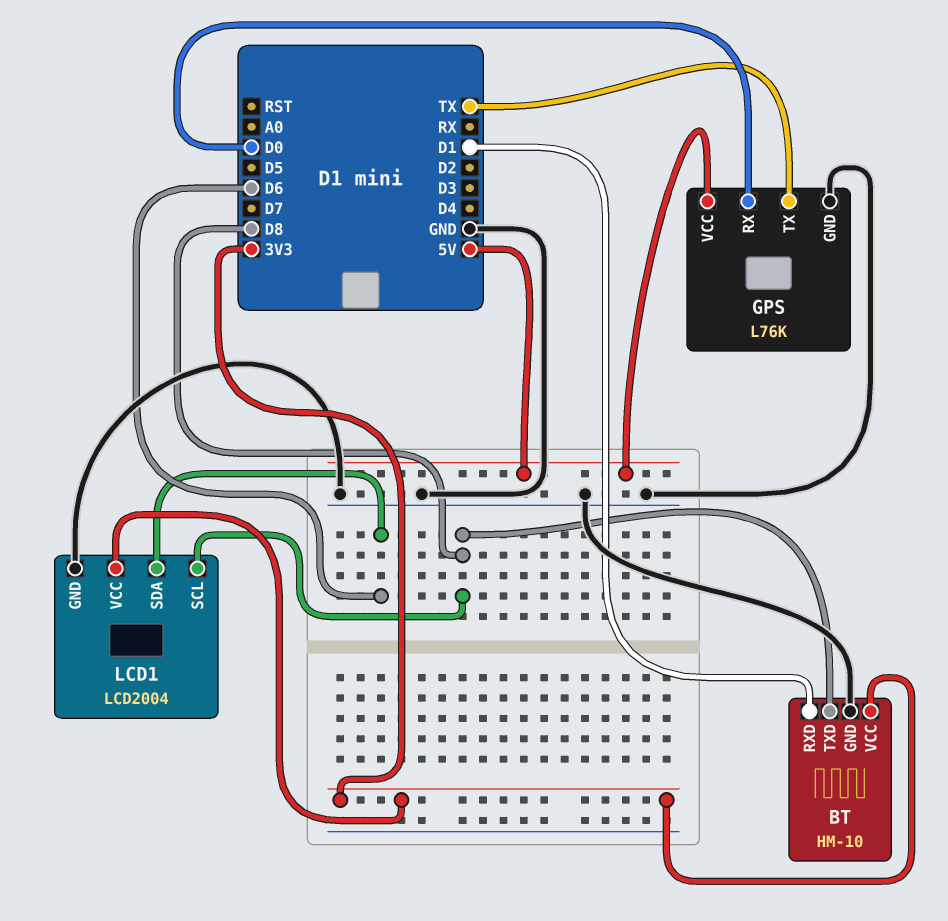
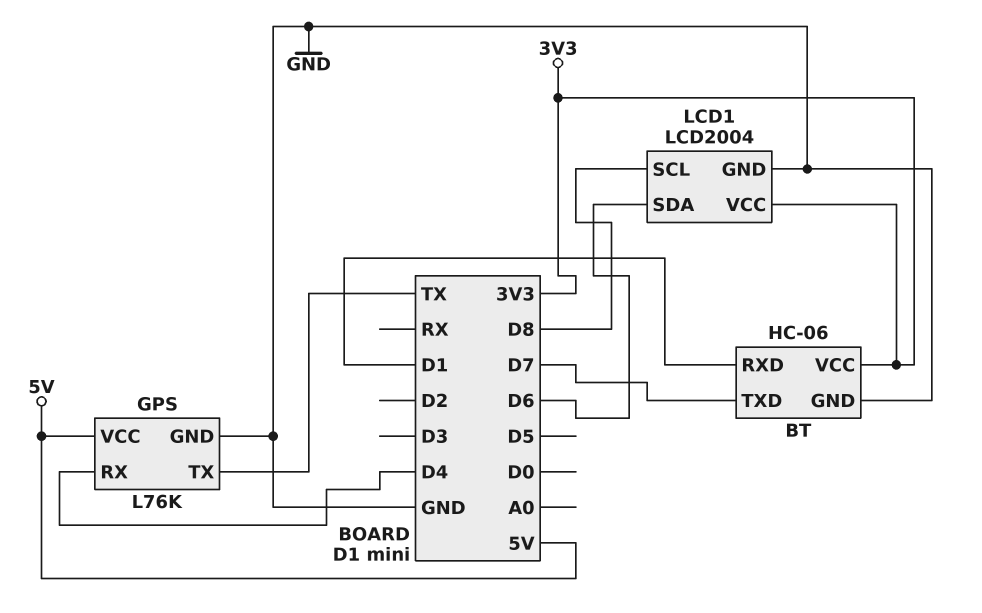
BT: HM-10 -> HC-06
BT pin TXD: D8 -> D7
GPS pin RX: D0 -> D4

